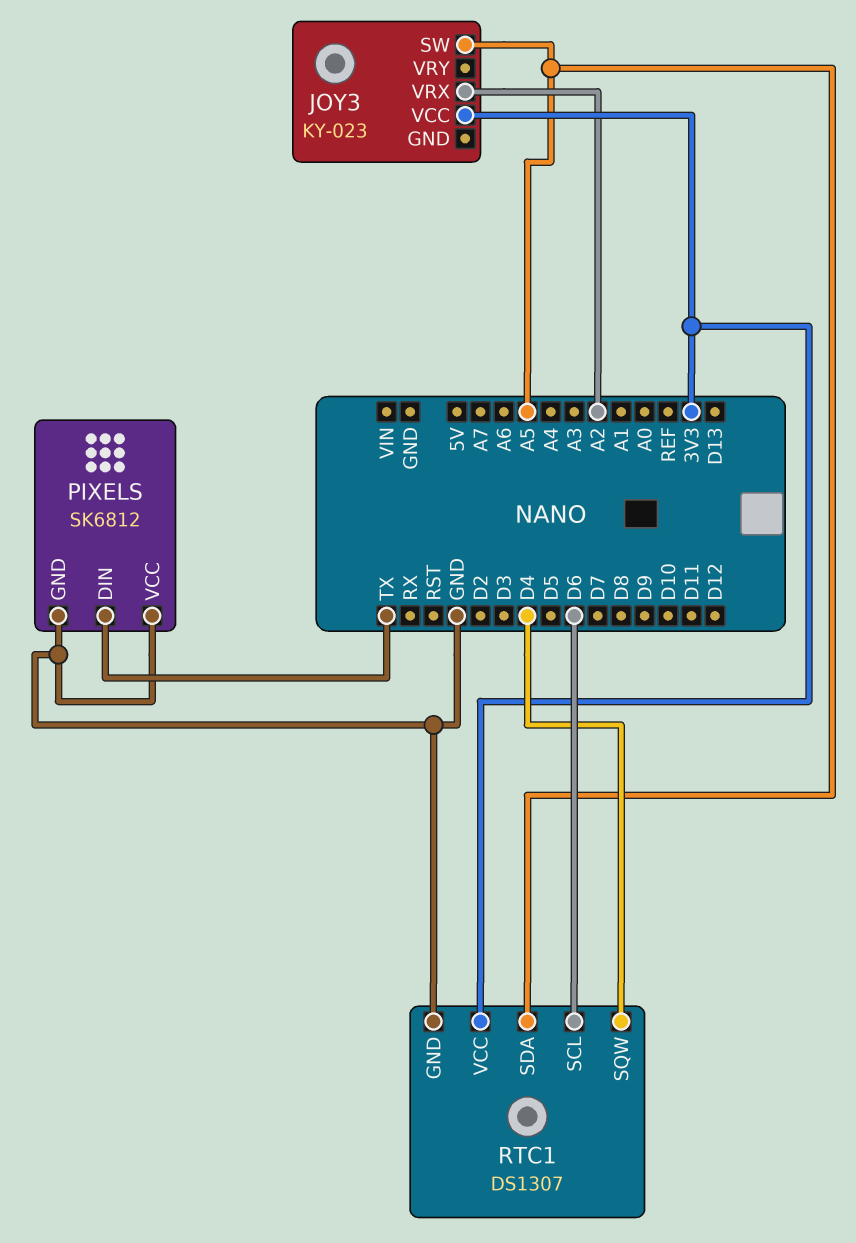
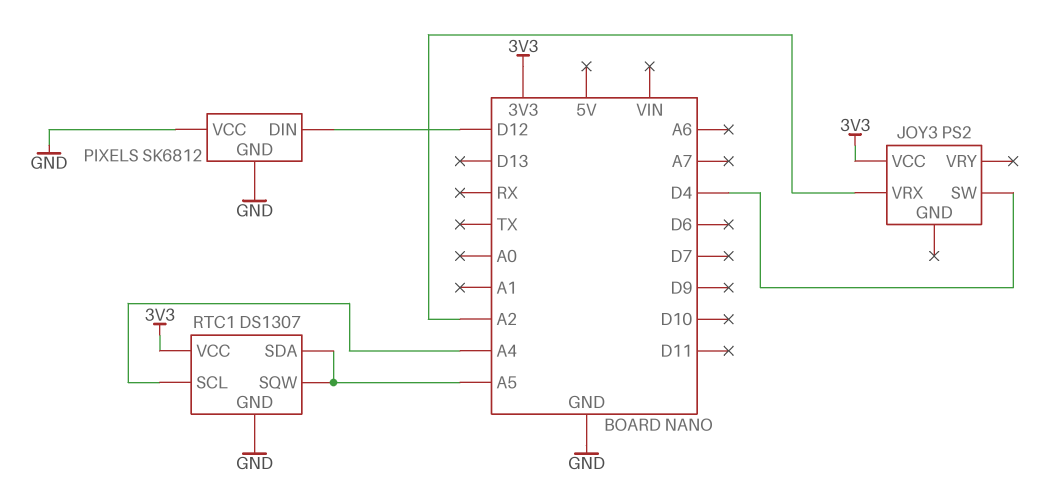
JOY3: KY-023 -> PS2
JOY3 pin SW: A5 -> D4
PIXELS pin DIN: TX -> D12
RTC1 pin SCL: D6 -> A4
RTC1 pin SQW: D4 -> A5

